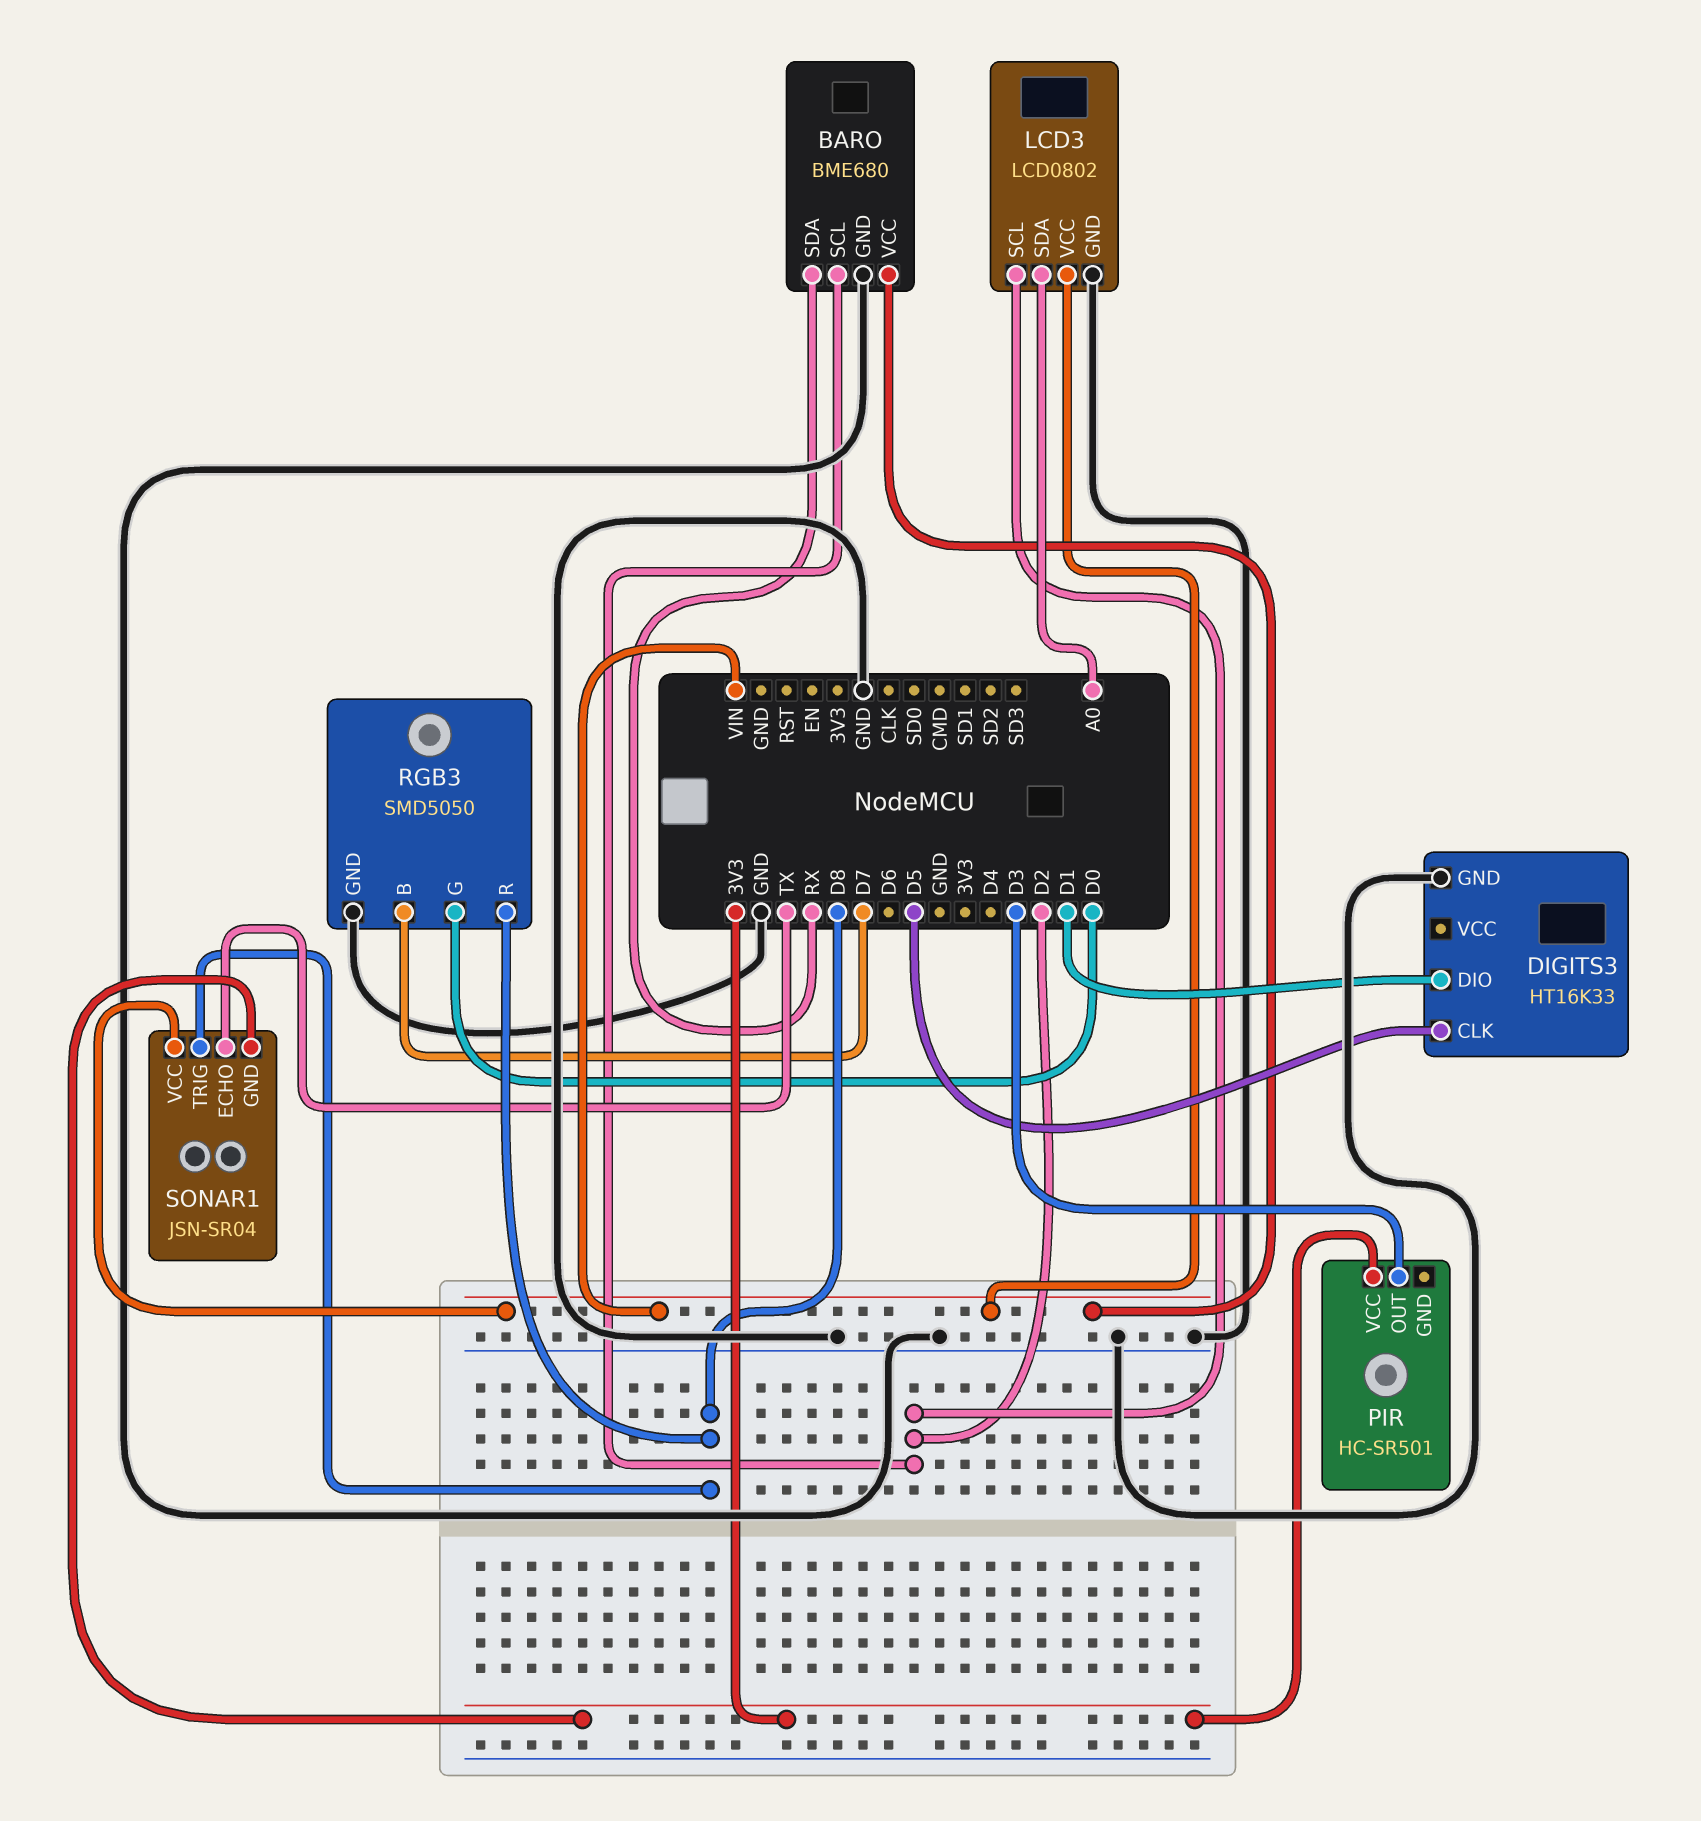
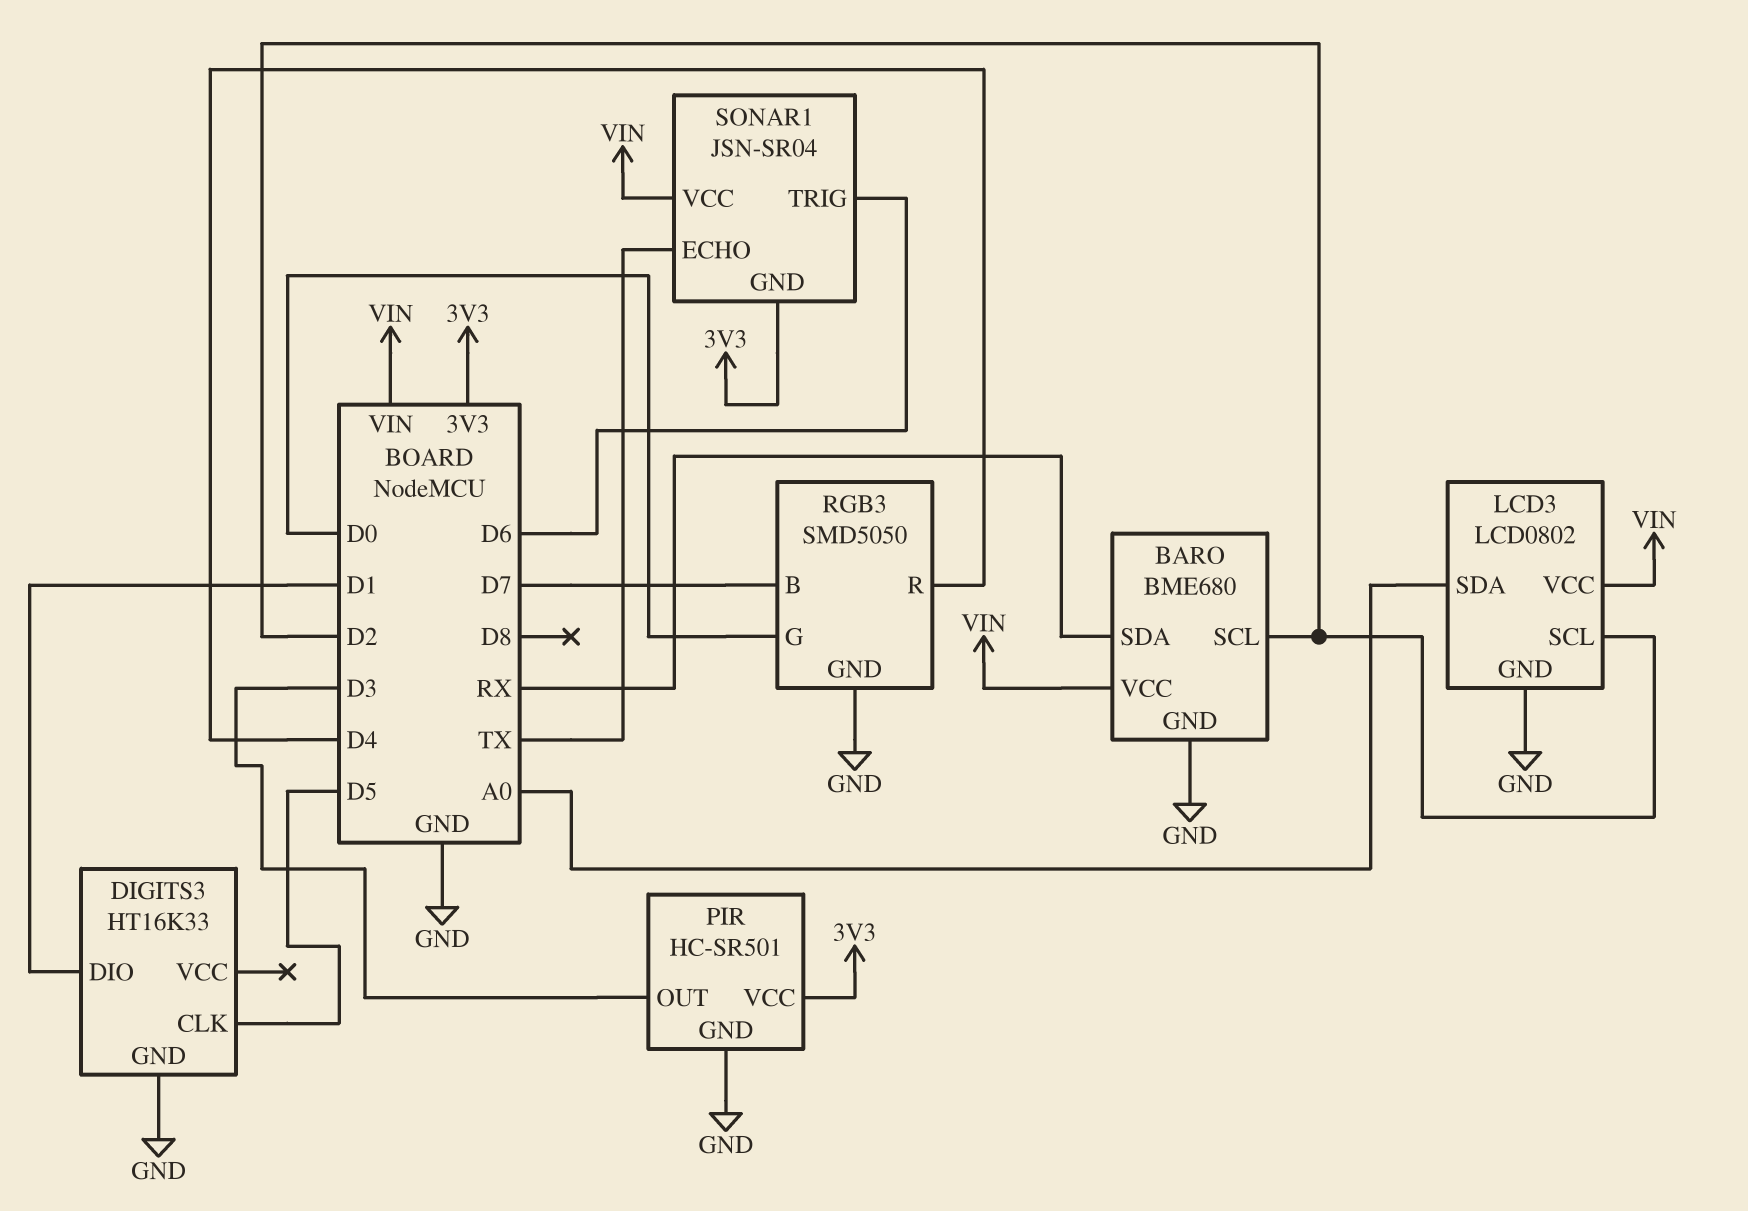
PIR pin GND: none -> GND
RGB3 pin R: D8 -> D4
SONAR1 pin TRIG: D8 -> D6

